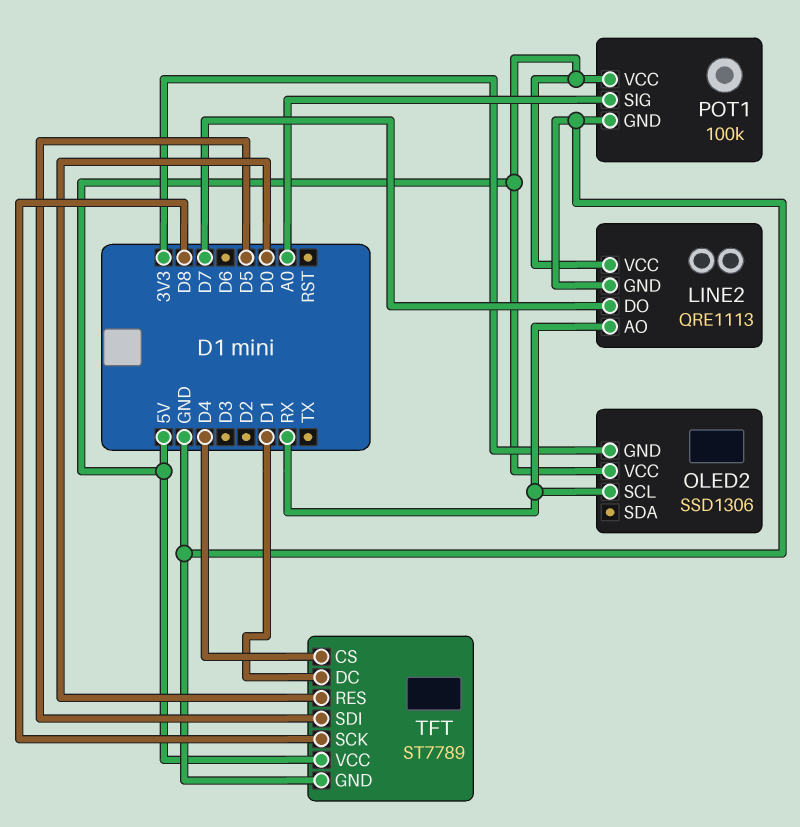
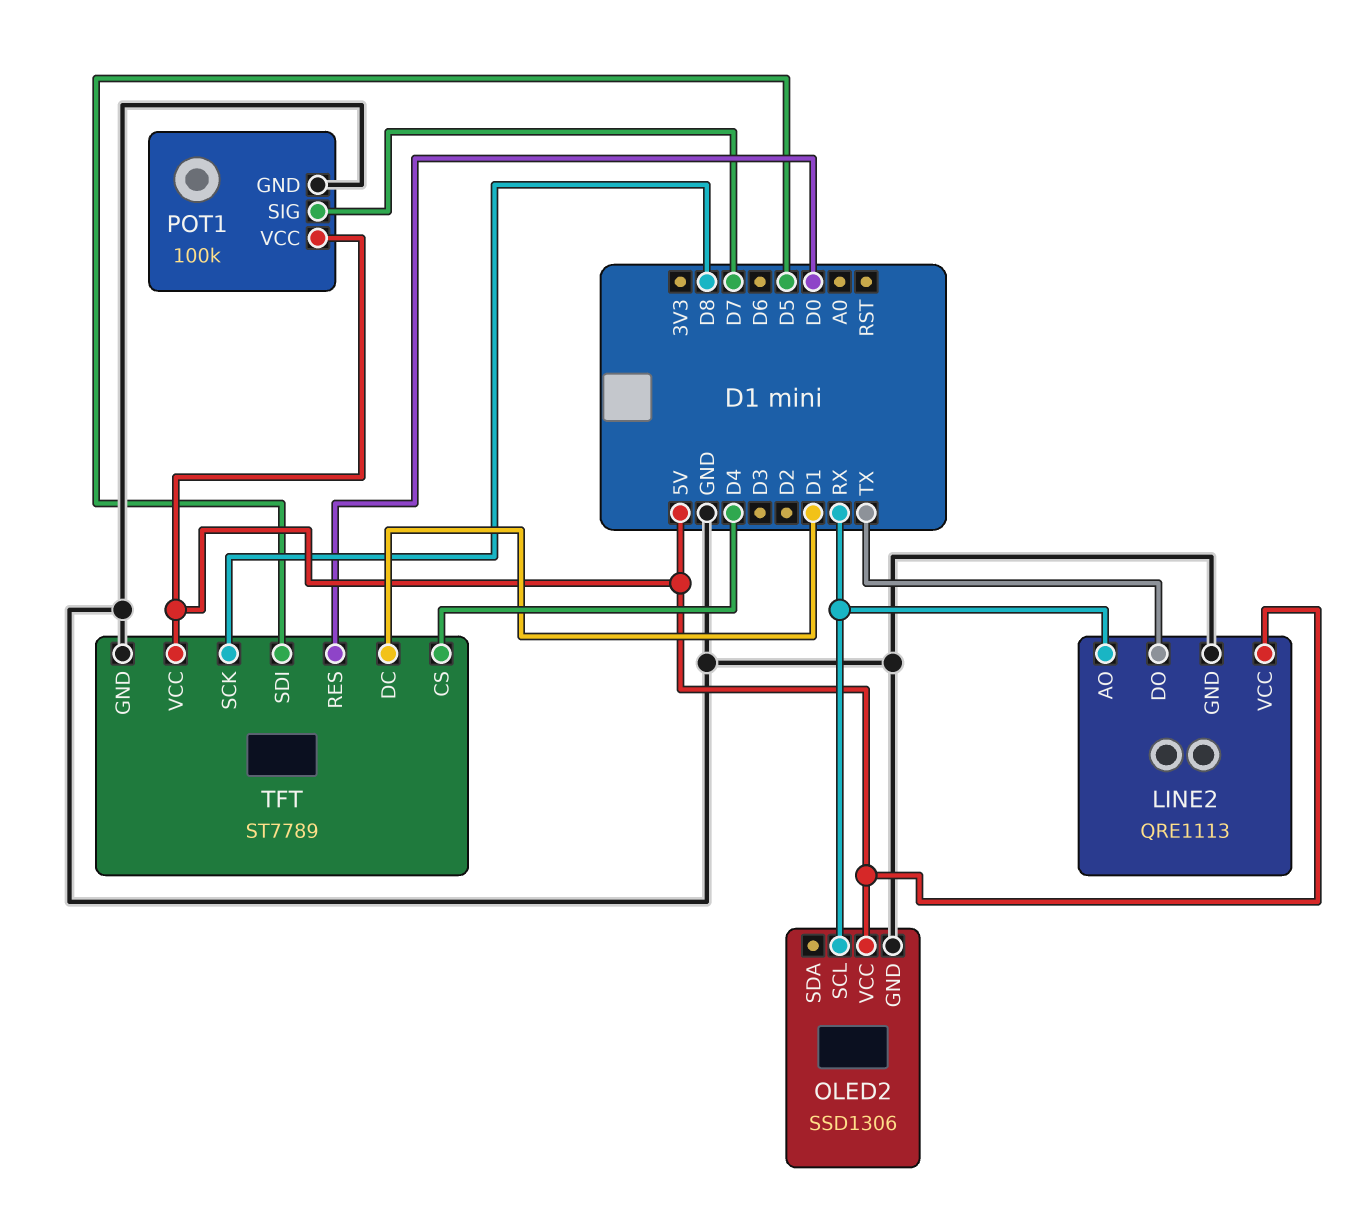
LINE2 pin DO: D7 -> TX
OLED2 pin GND: 3V3 -> GND
POT1 pin SIG: A0 -> D7

